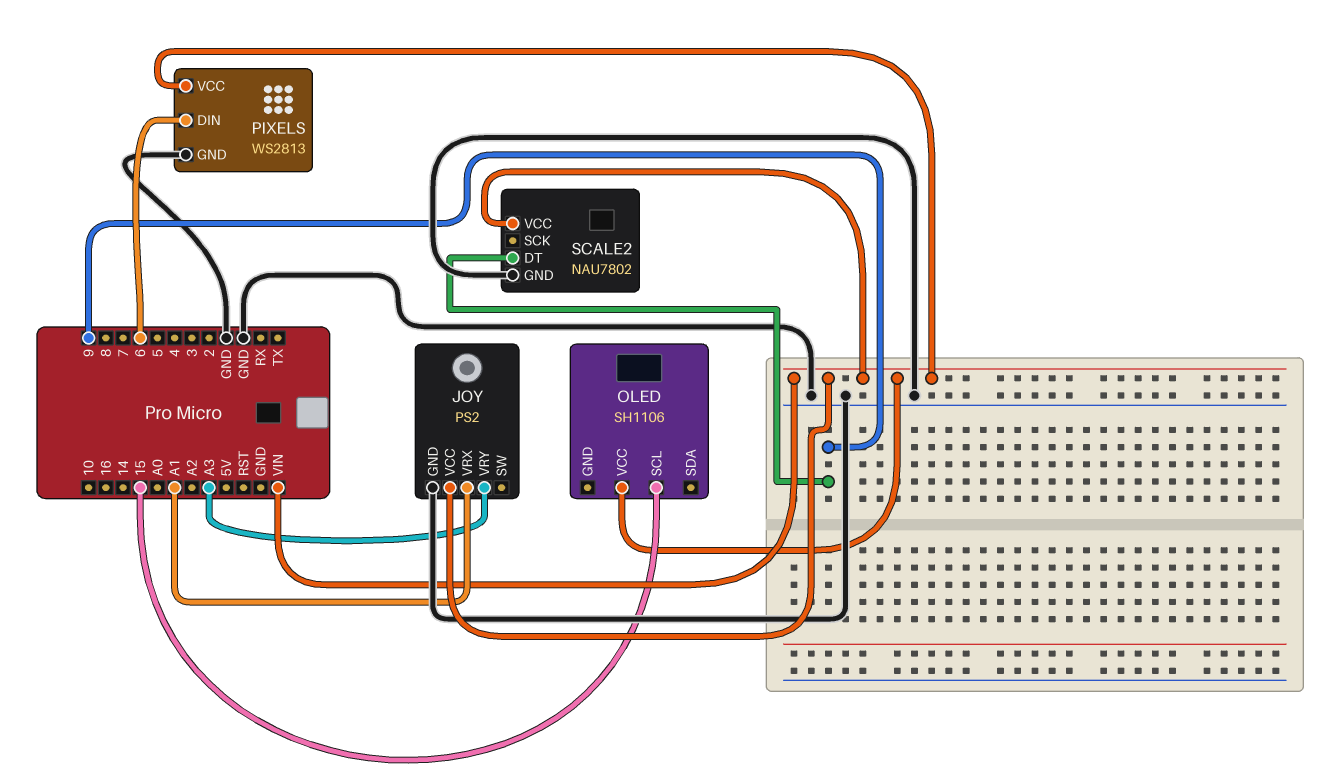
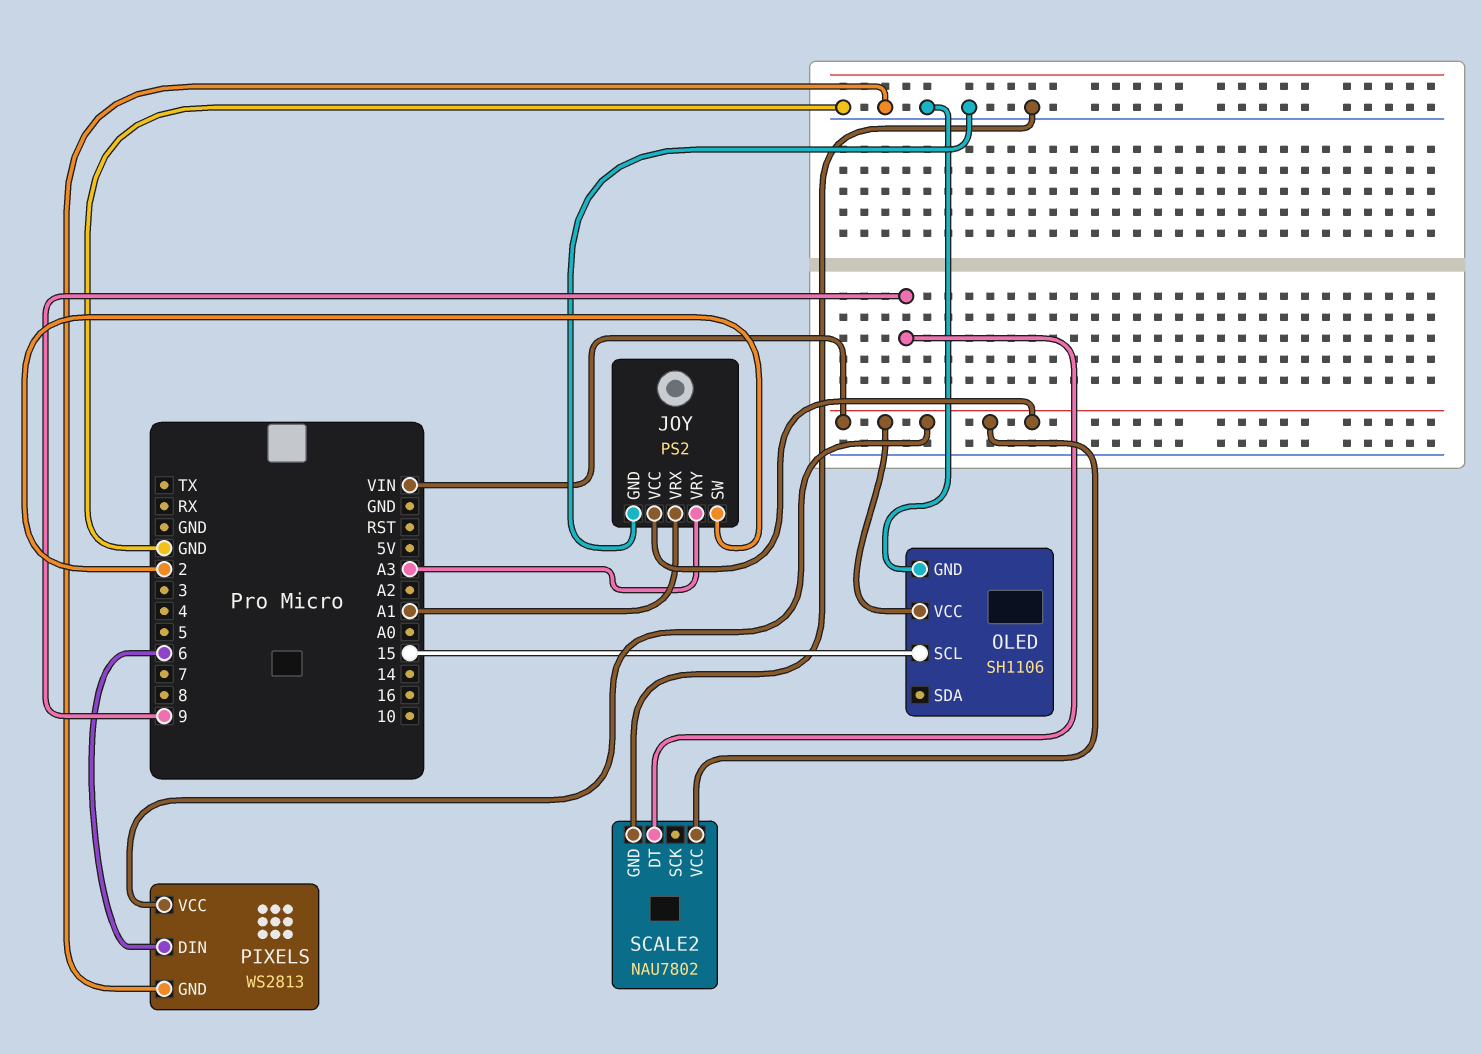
JOY pin SW: none -> 2
OLED pin GND: none -> GND

